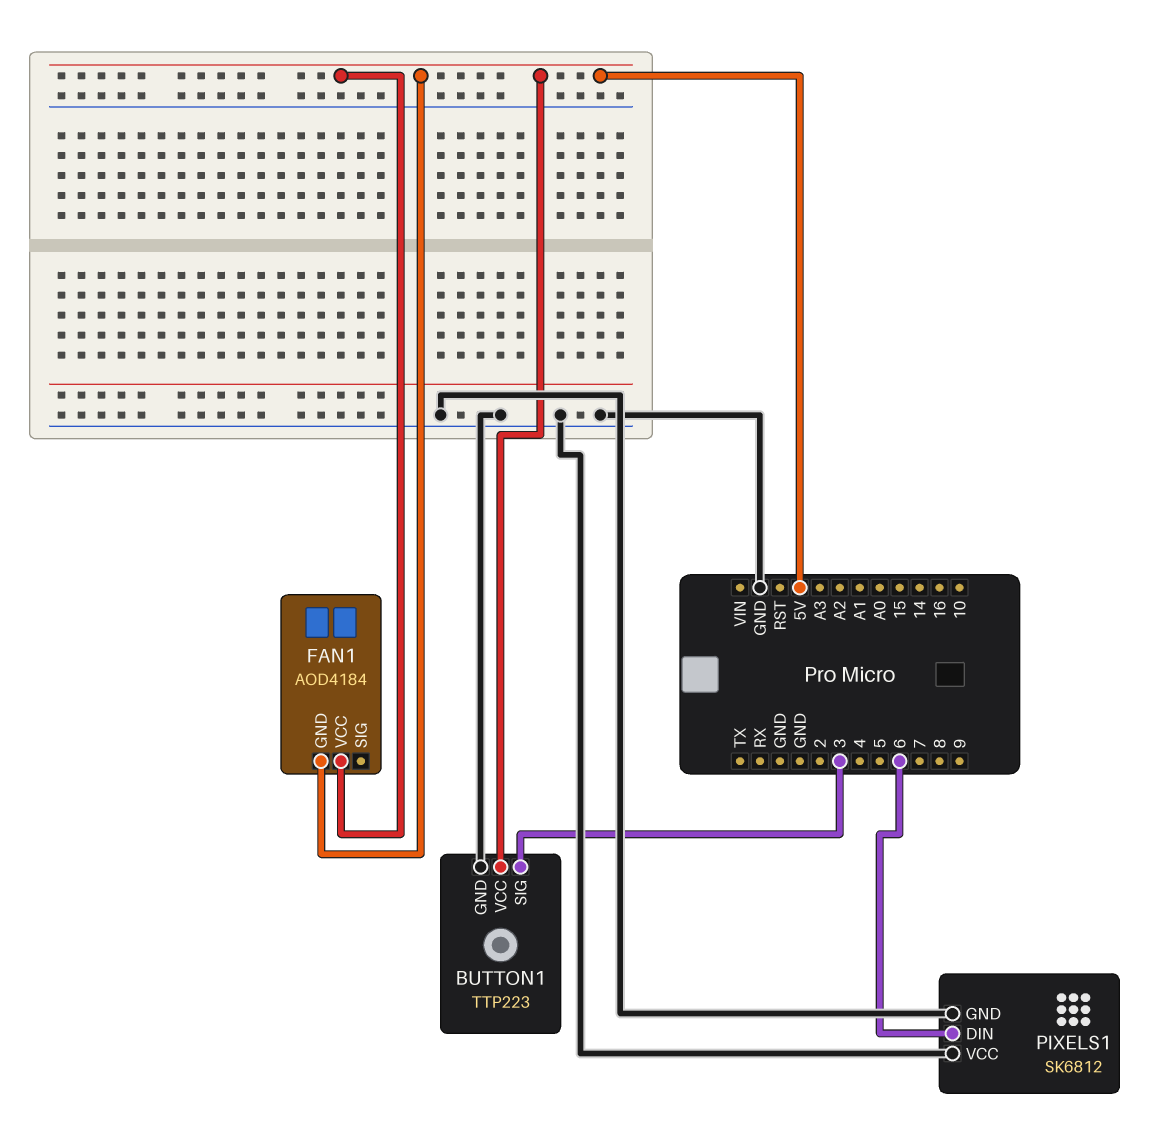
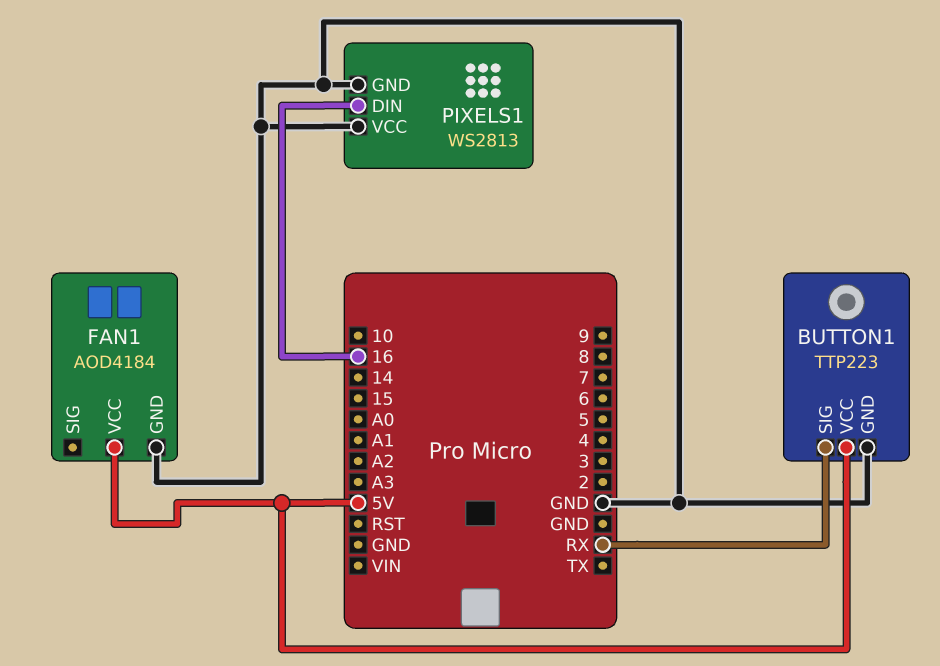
BUTTON1 pin SIG: 3 -> RX
FAN1 pin GND: 5V -> GND
PIXELS1: SK6812 -> WS2813
PIXELS1 pin DIN: 6 -> 16

